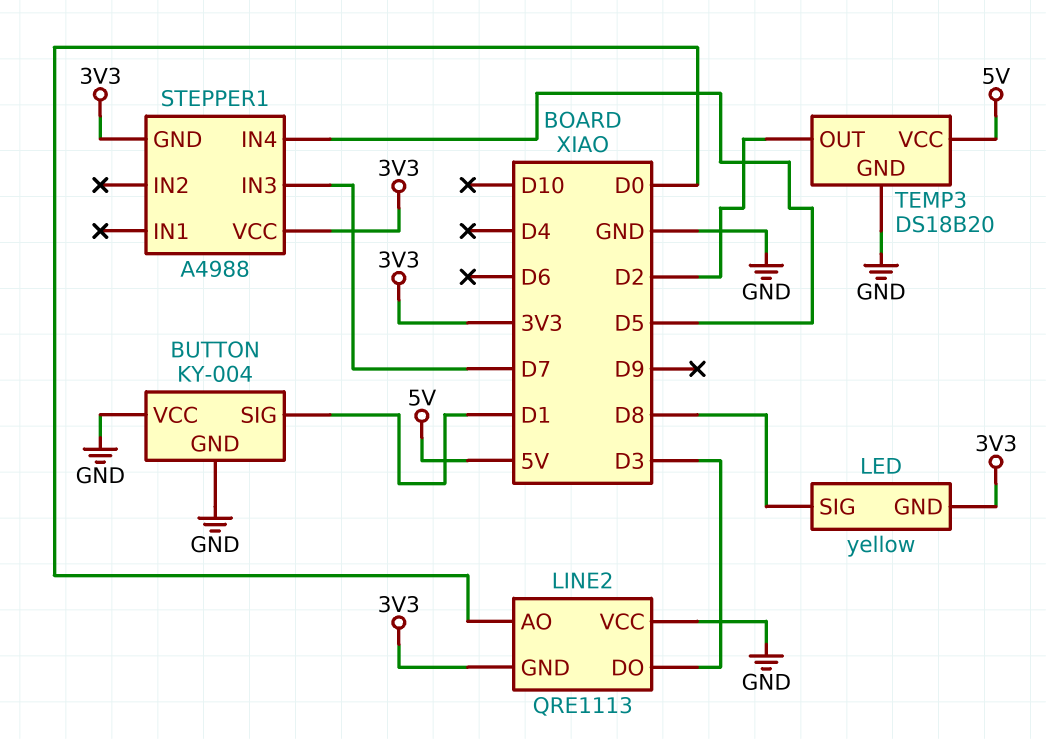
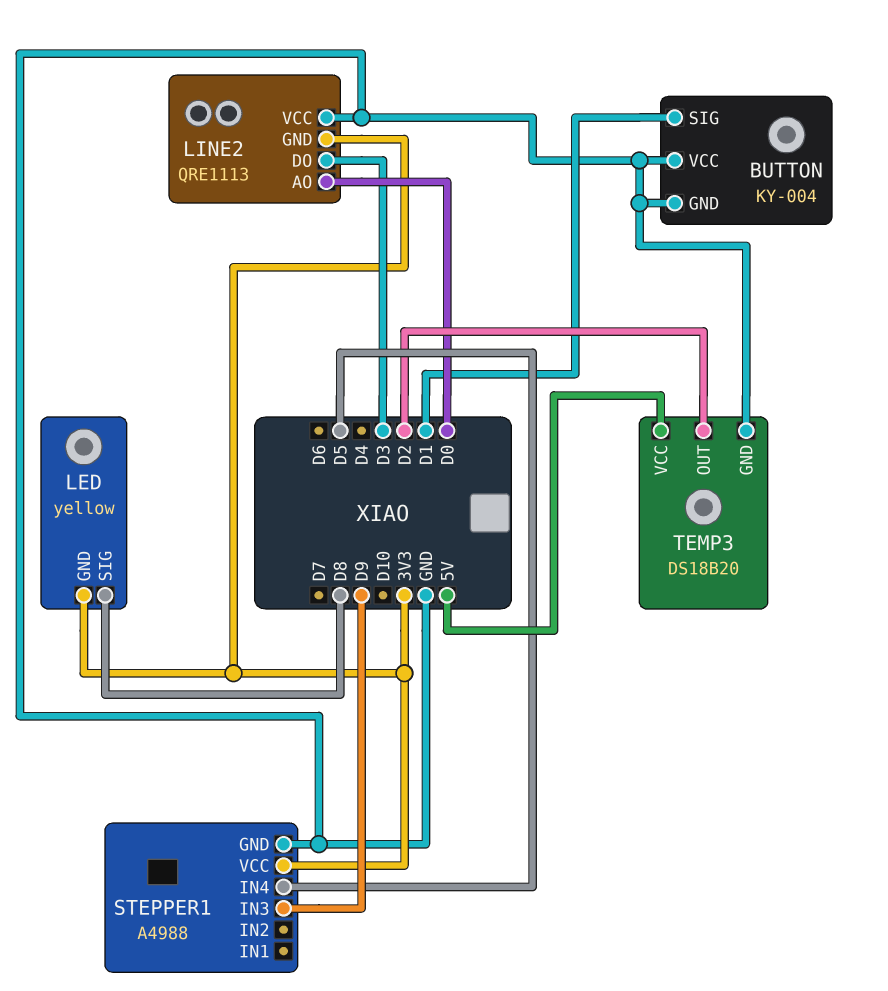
STEPPER1 pin GND: 3V3 -> GND
STEPPER1 pin IN3: D7 -> D9

